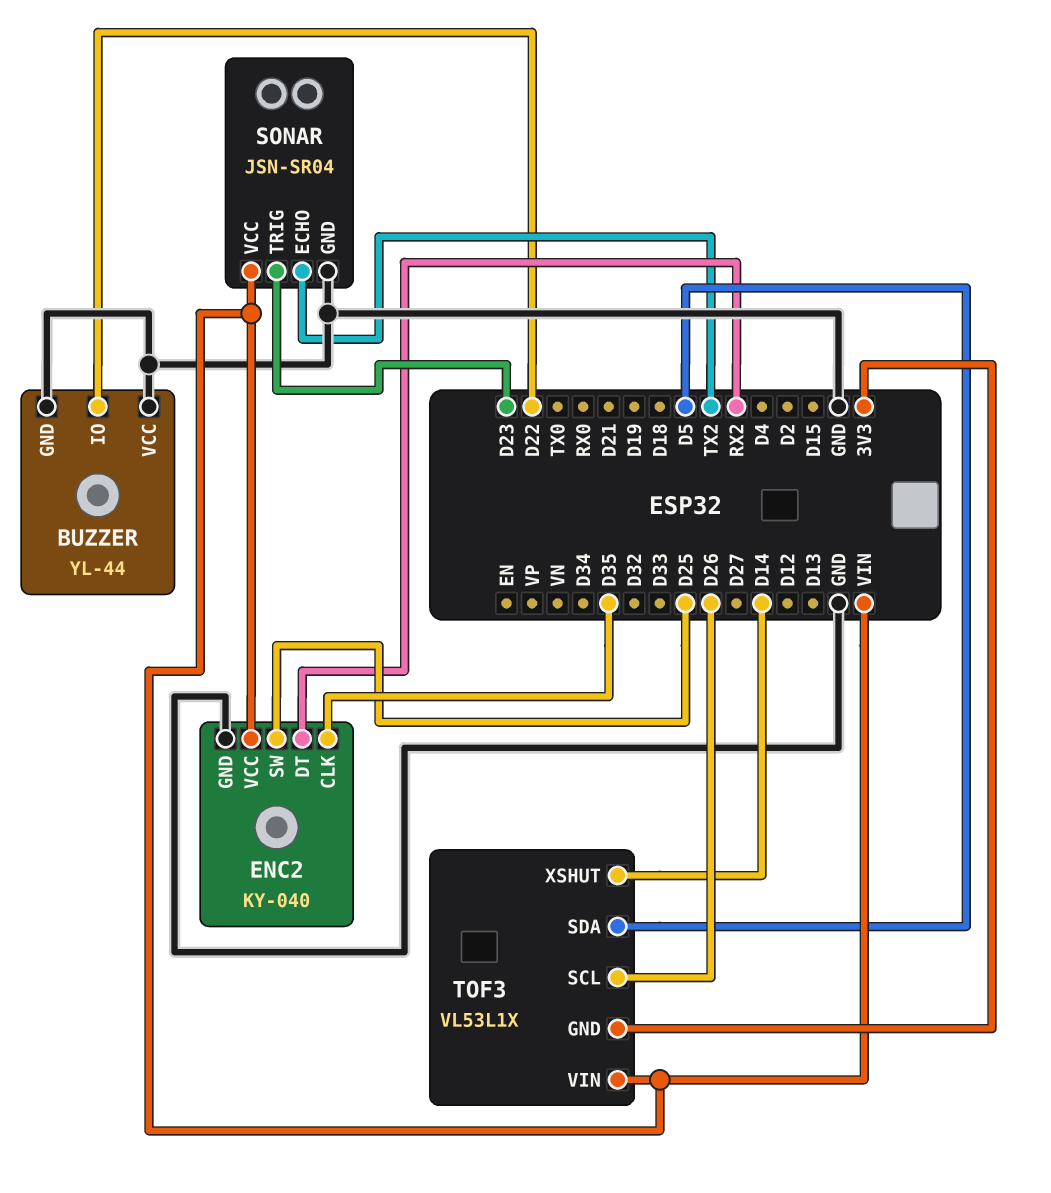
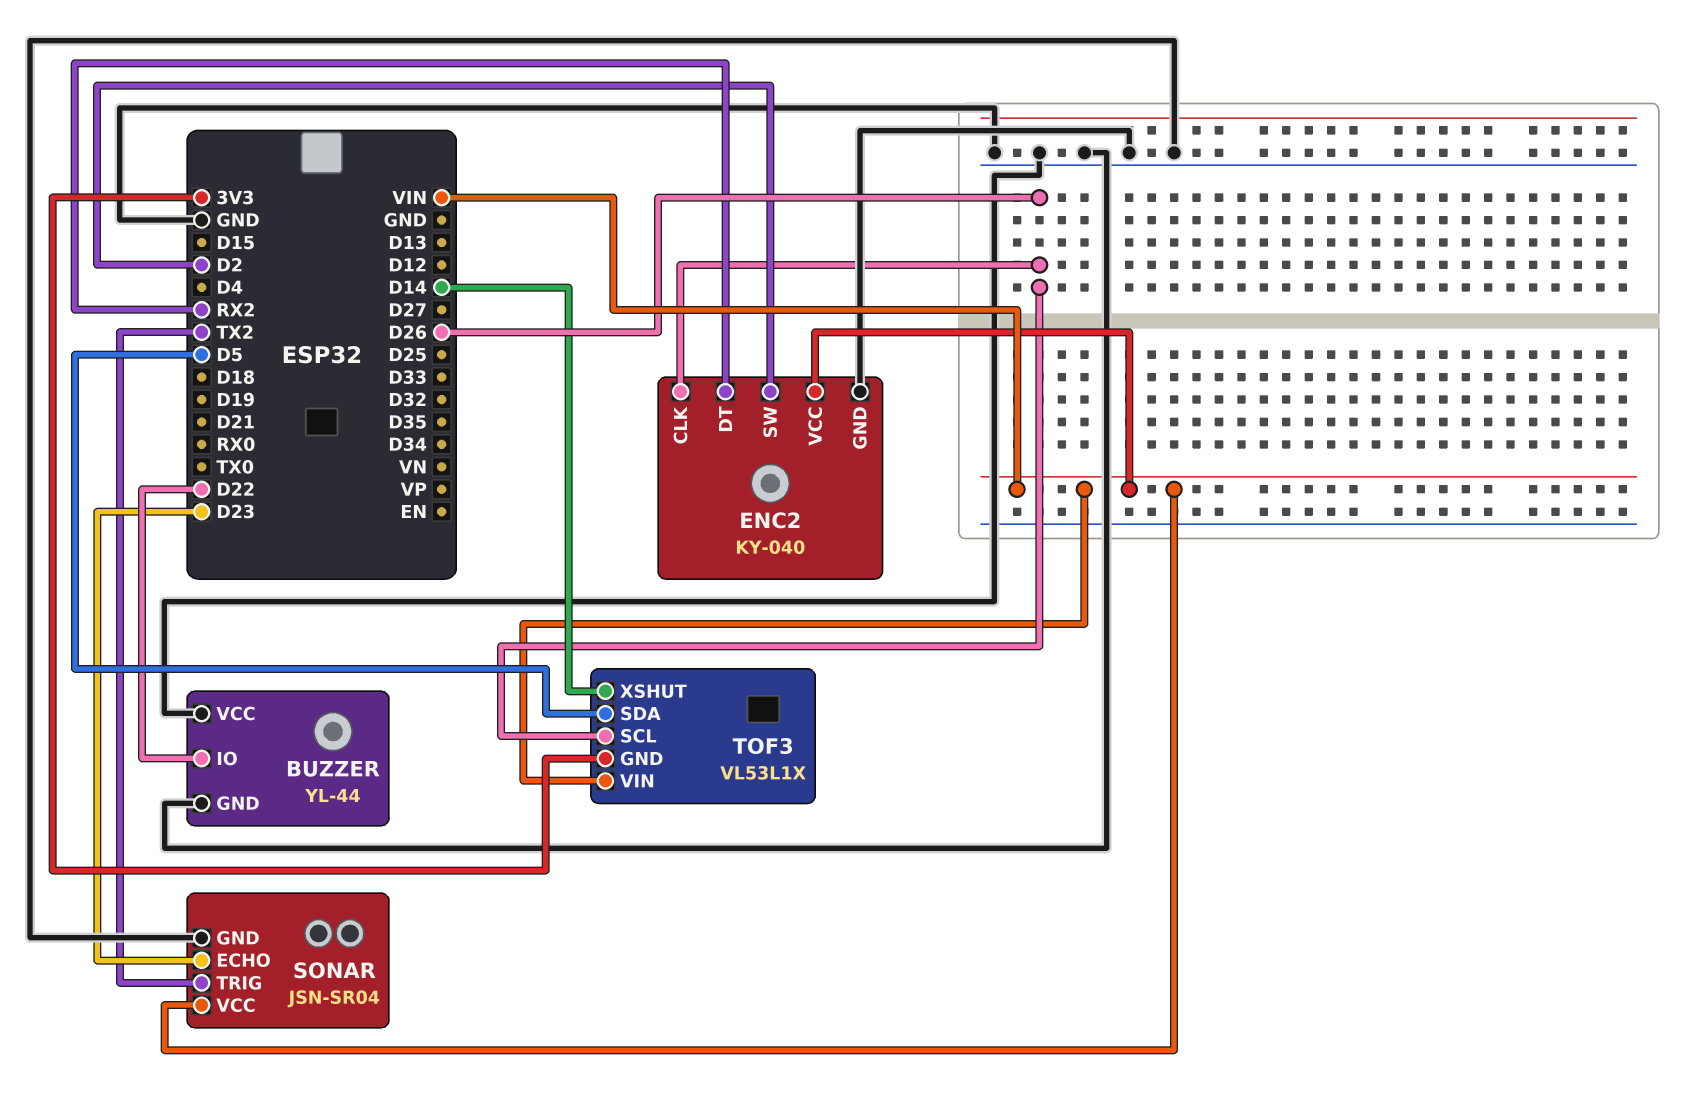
ENC2 pin CLK: D35 -> D26
ENC2 pin SW: D25 -> D2
SONAR pin ECHO: TX2 -> D23
SONAR pin TRIG: D23 -> TX2

